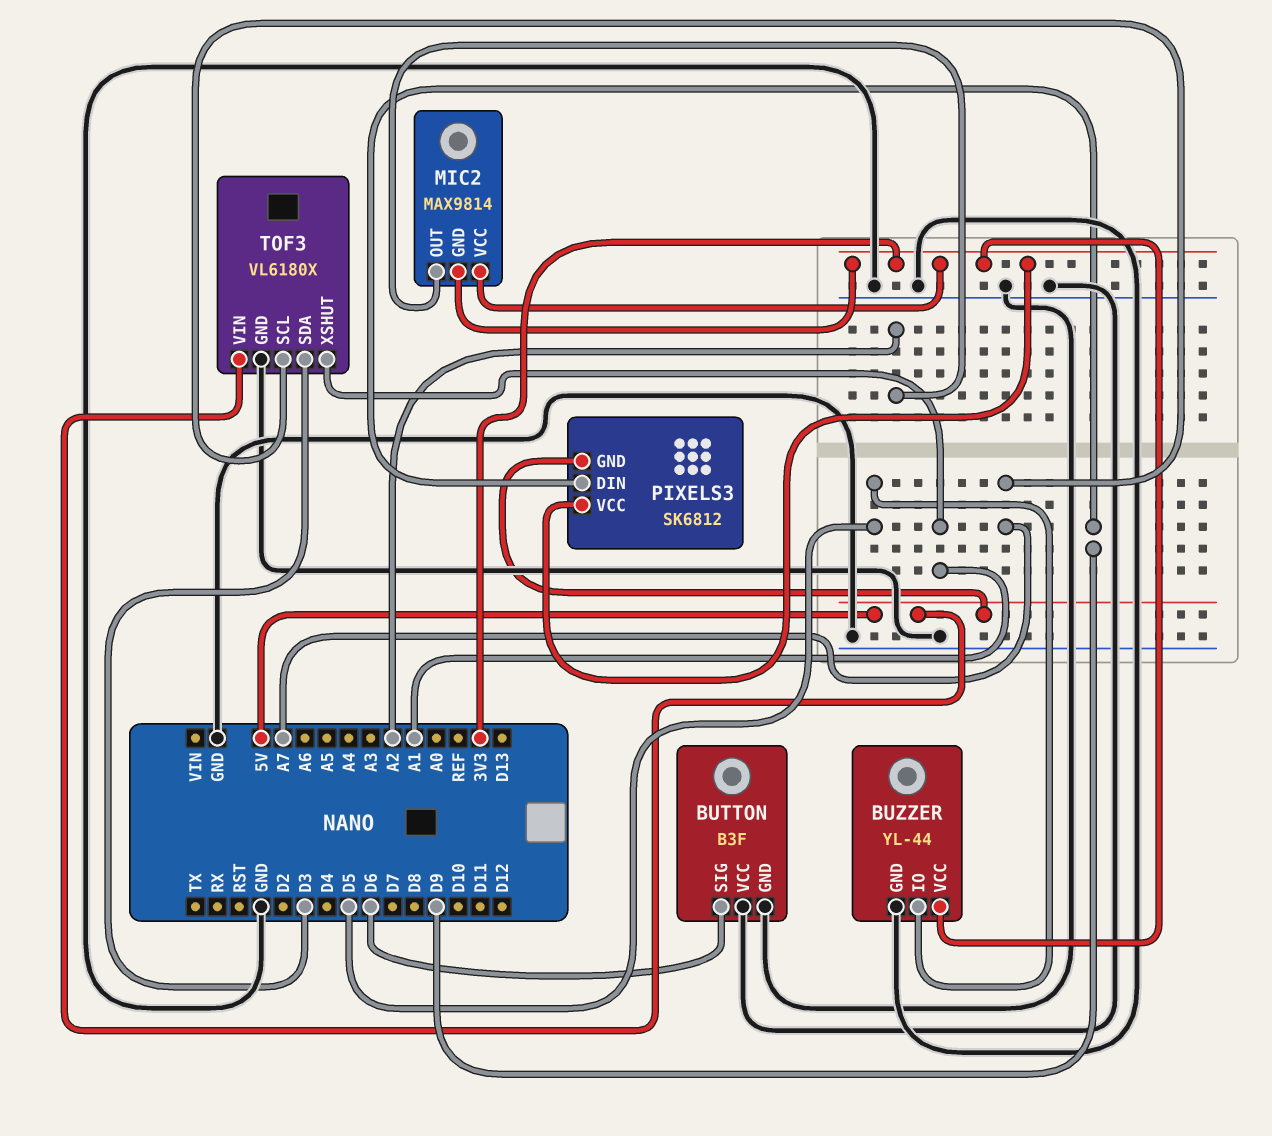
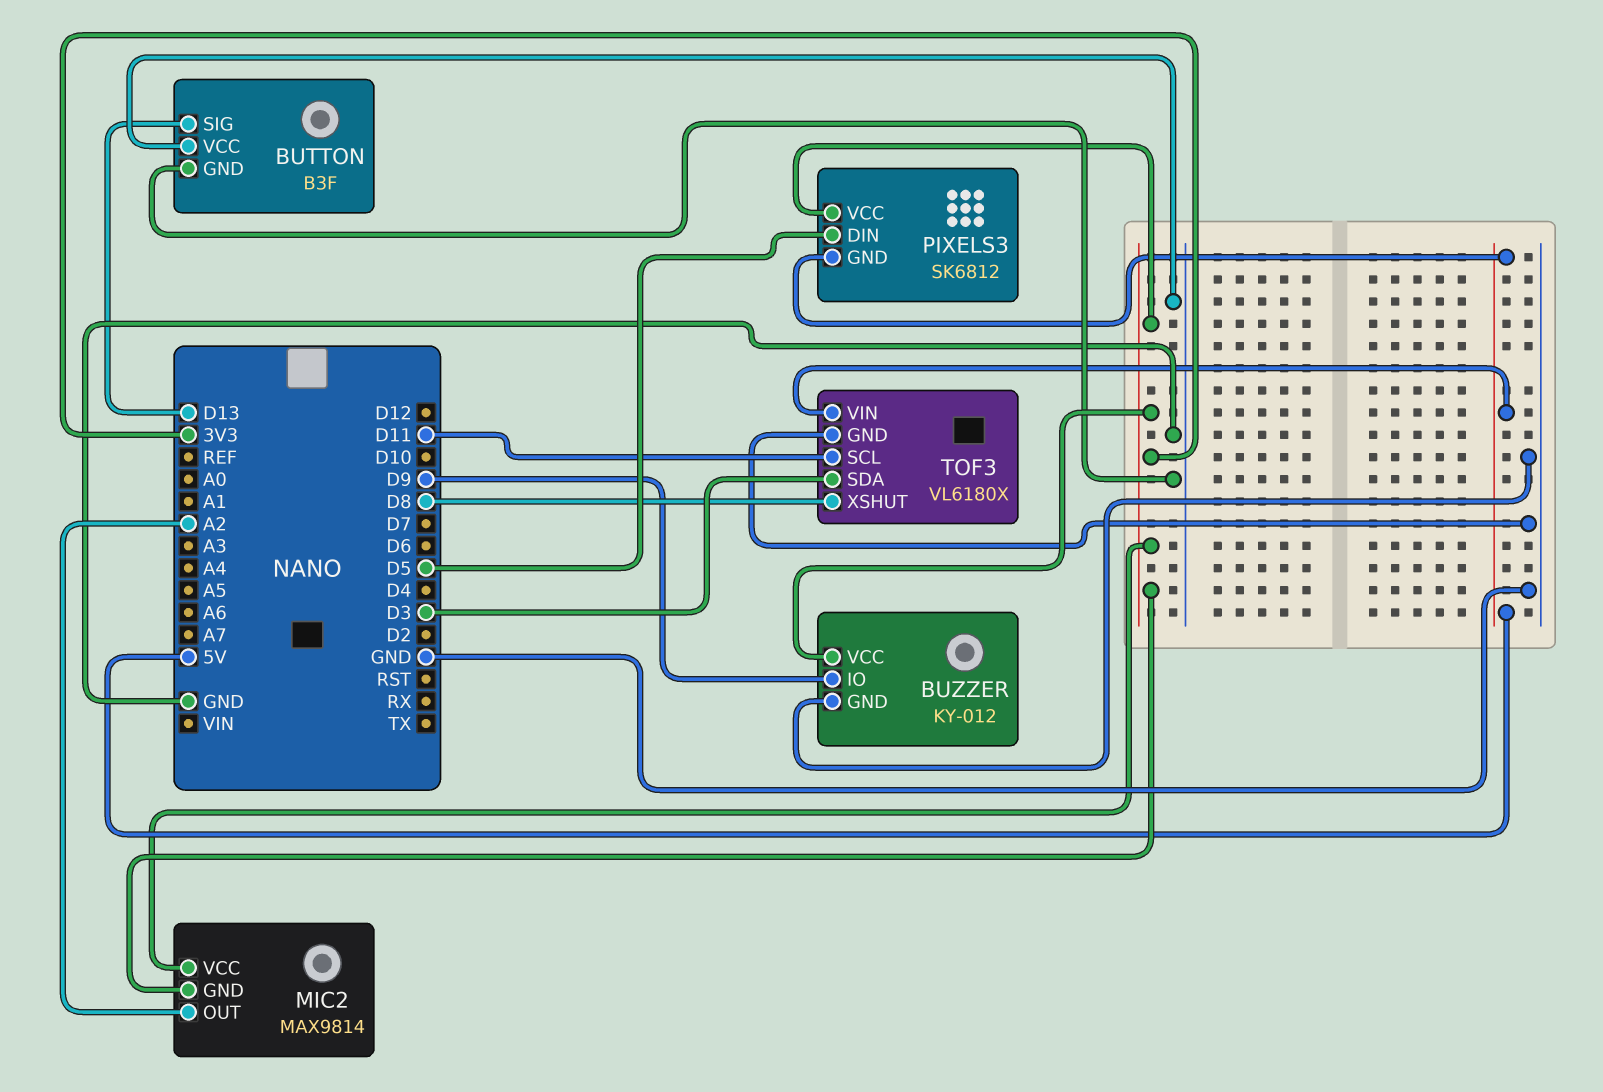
BUTTON pin SIG: D6 -> D13
BUZZER: YL-44 -> KY-012
BUZZER pin IO: D5 -> D9
PIXELS3 pin DIN: D9 -> D5
TOF3 pin SCL: A7 -> D11
TOF3 pin XSHUT: A1 -> D8

